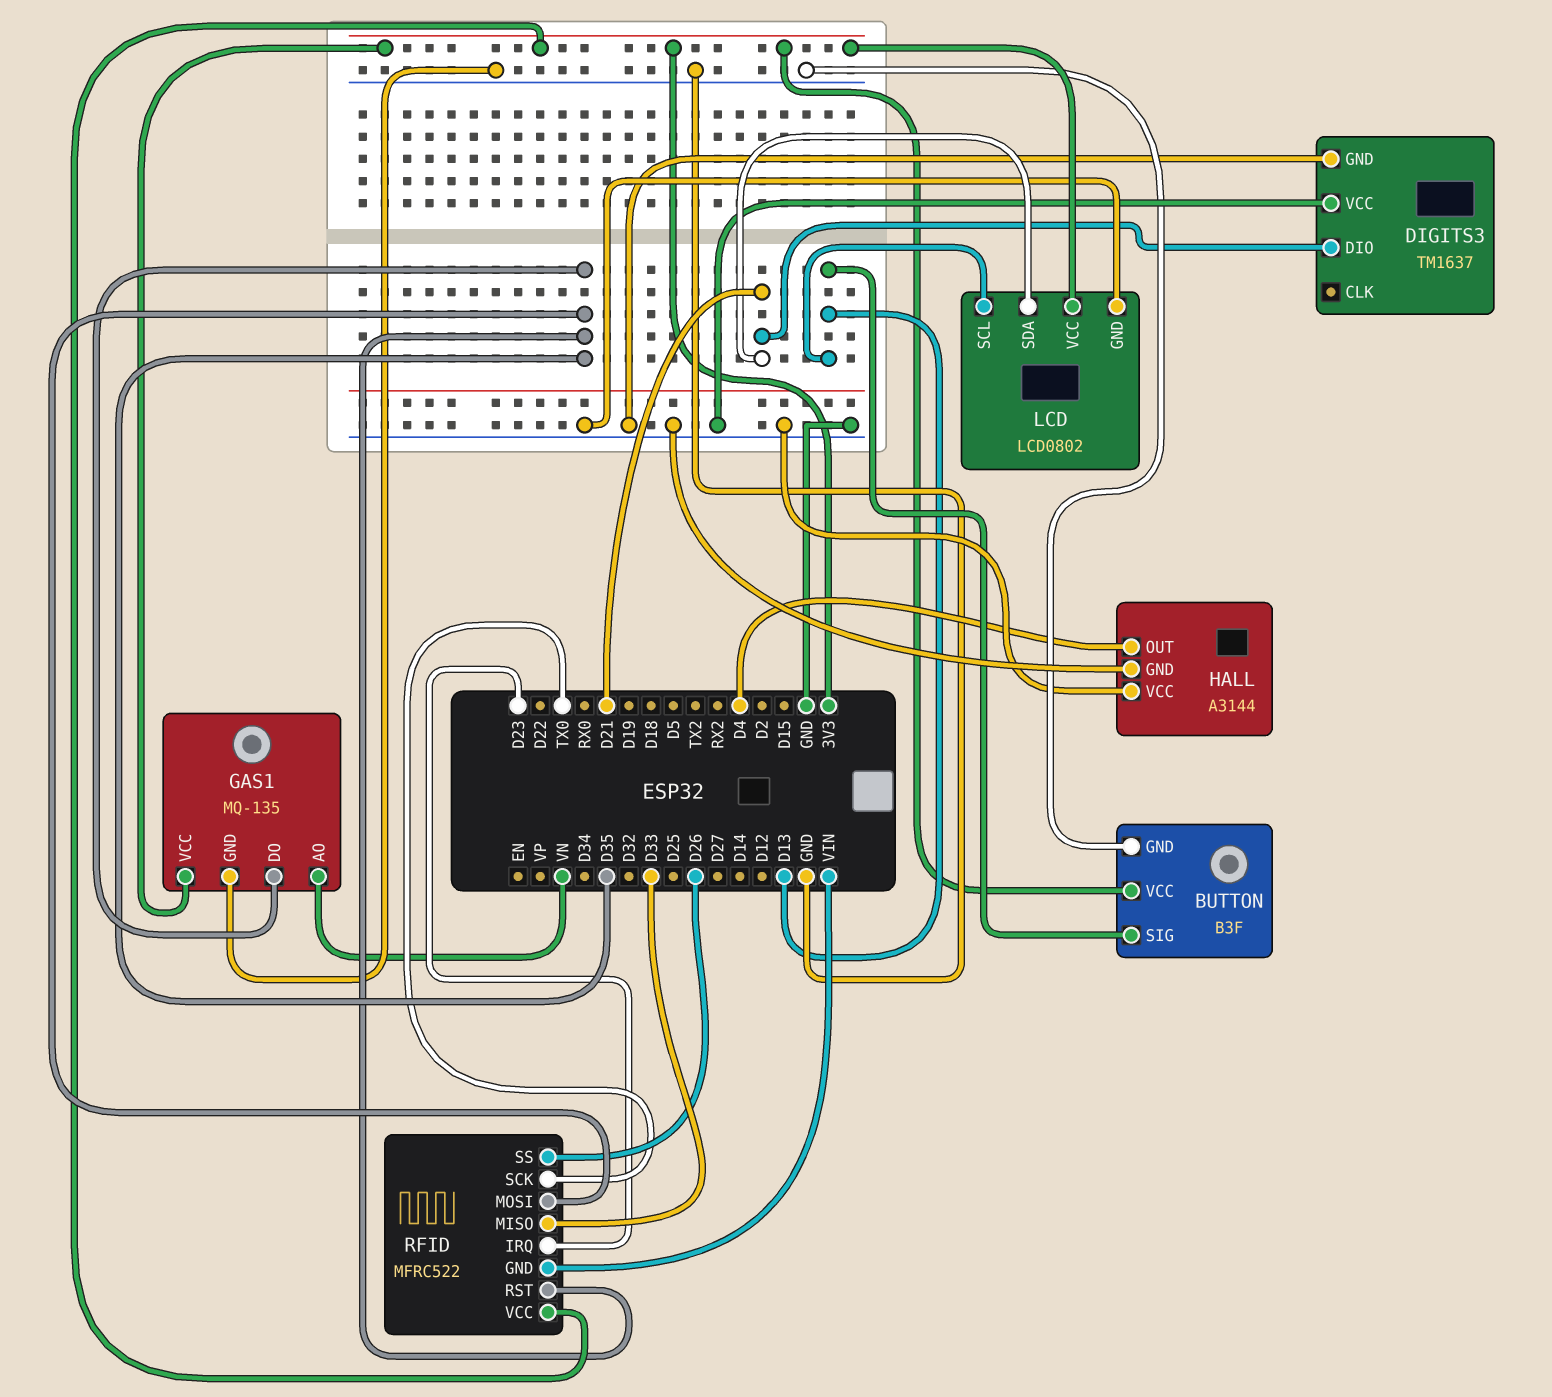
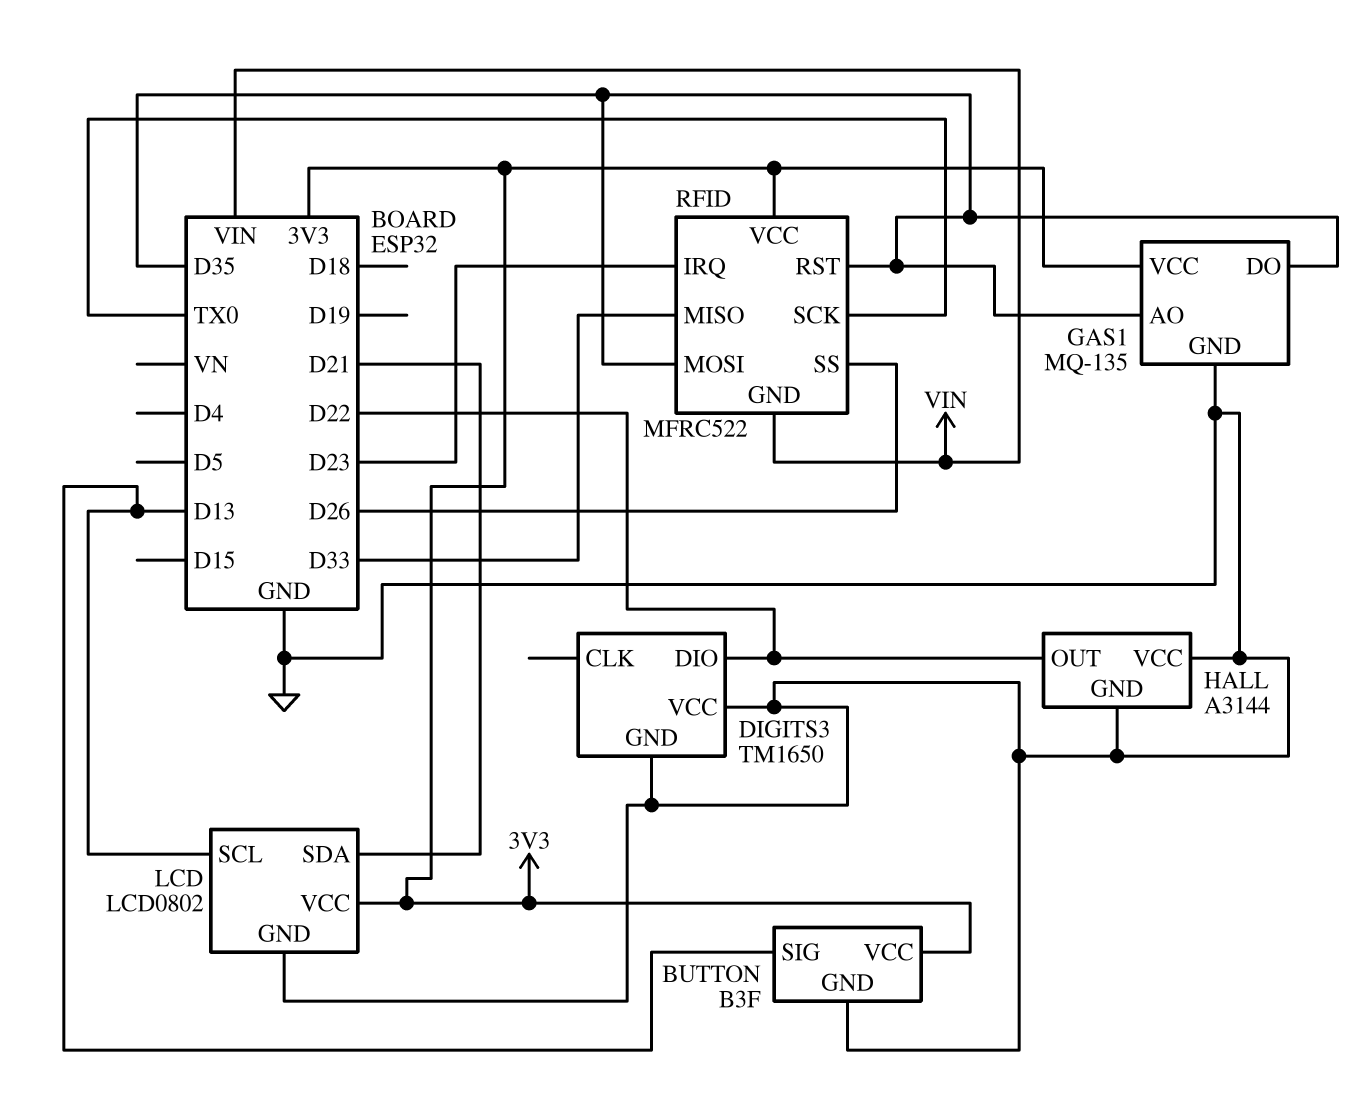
DIGITS3: TM1637 -> TM1650
DIGITS3 pin DIO: D21 -> D22
GAS1 pin AO: VN -> D35
HALL pin OUT: D4 -> D22

